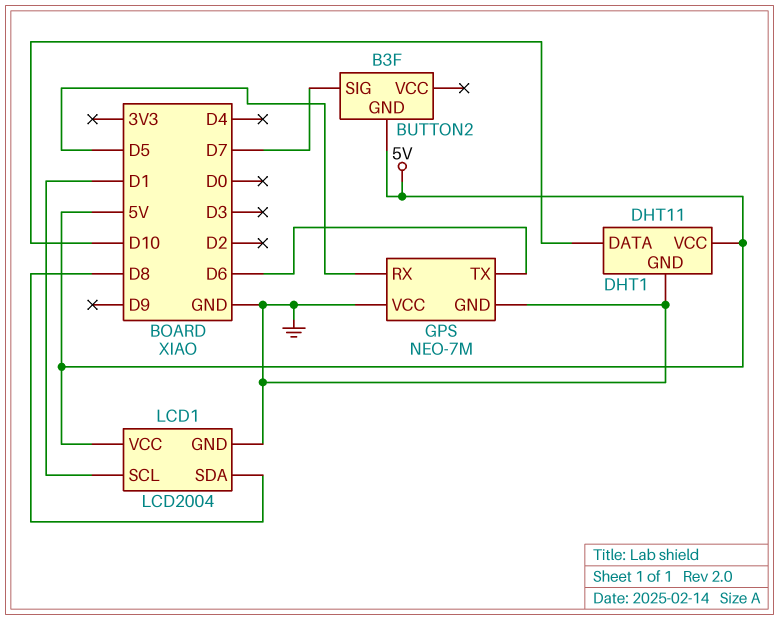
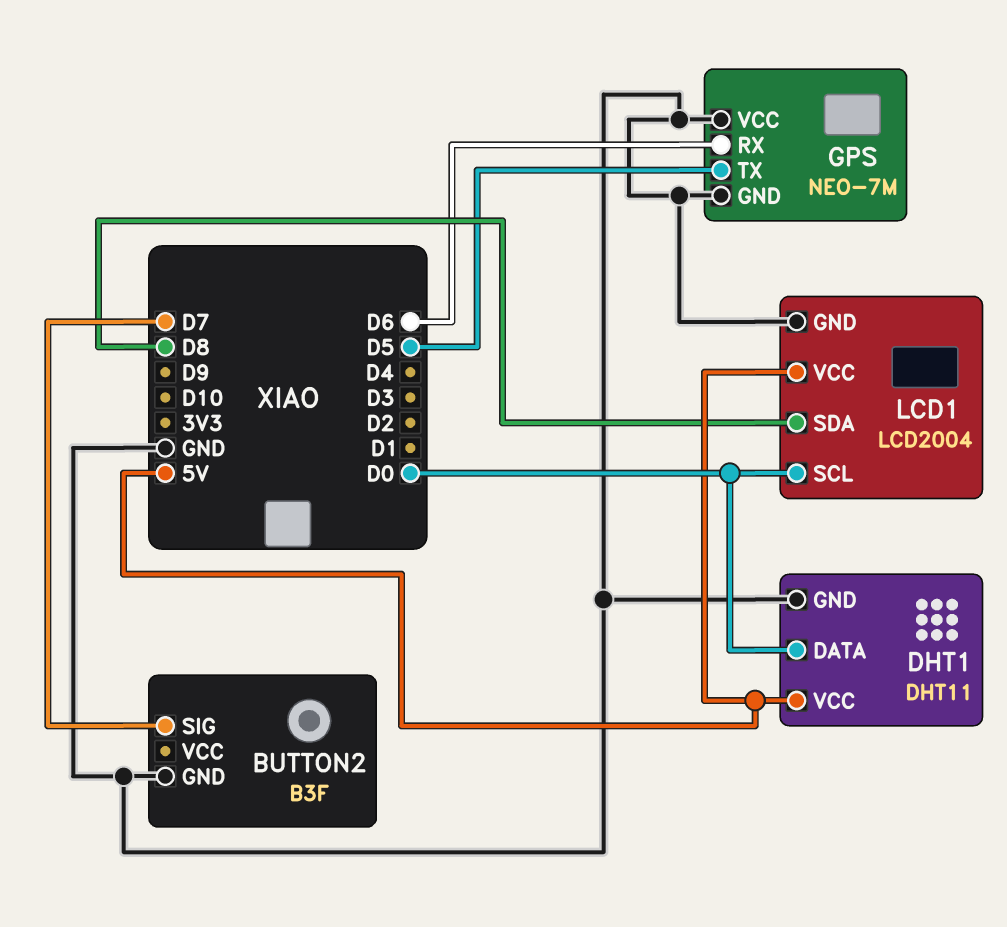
BUTTON2 pin GND: 5V -> GND
DHT1 pin DATA: D10 -> D0
GPS pin RX: D5 -> D6
GPS pin TX: D6 -> D5
LCD1 pin SCL: D1 -> D0

